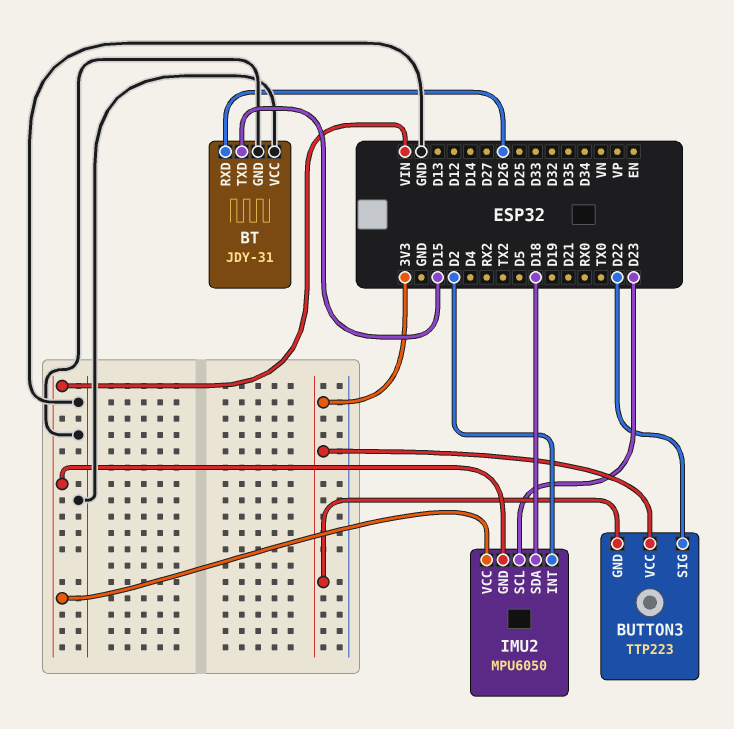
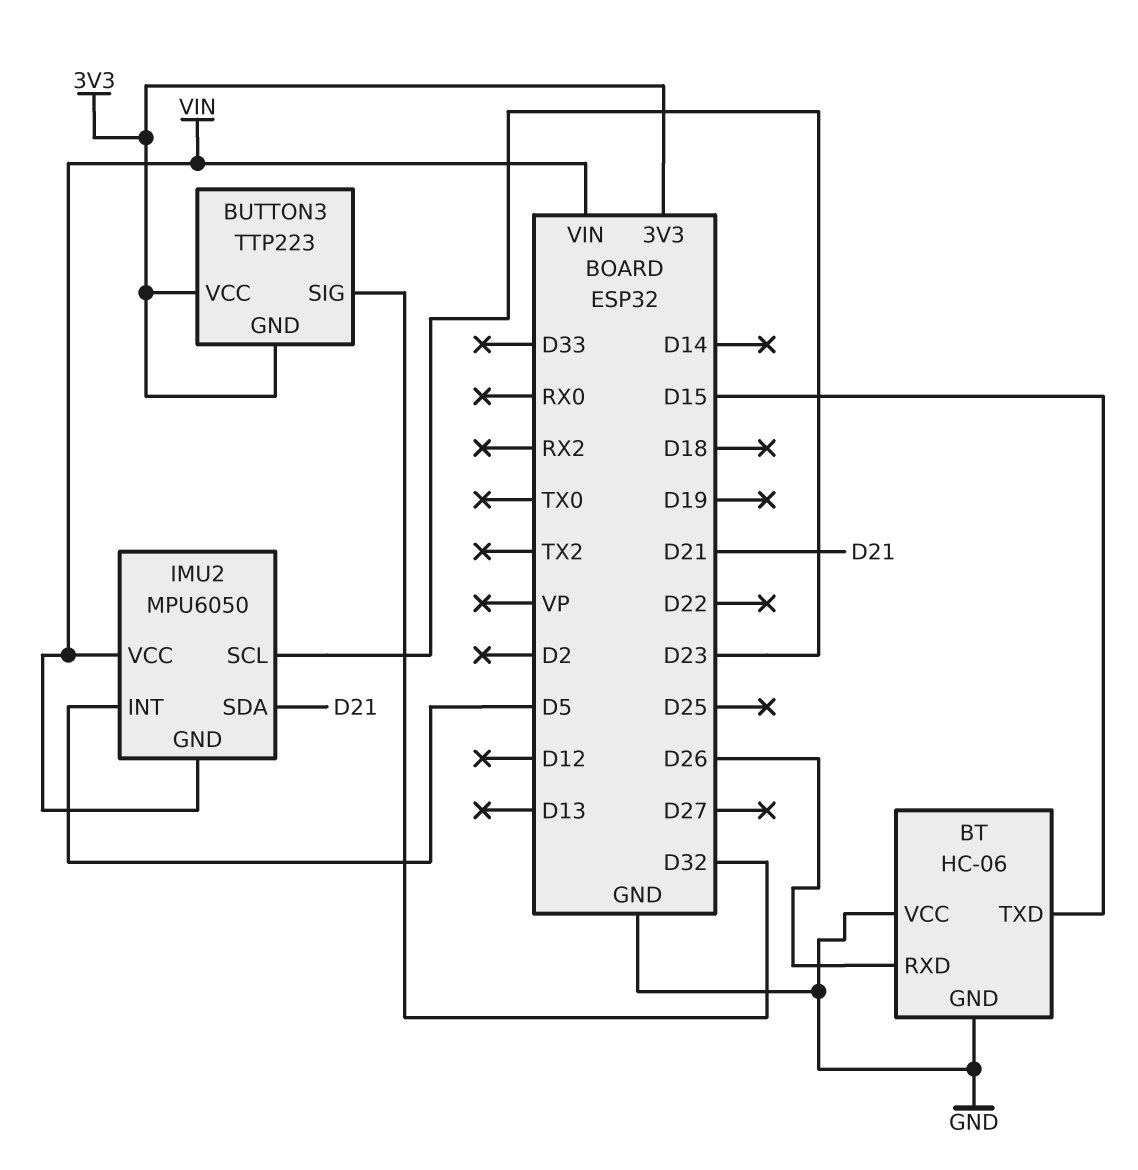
BT: JDY-31 -> HC-06
BUTTON3 pin SIG: D22 -> D32
IMU2 pin INT: D2 -> D5
IMU2 pin SDA: D18 -> D21

